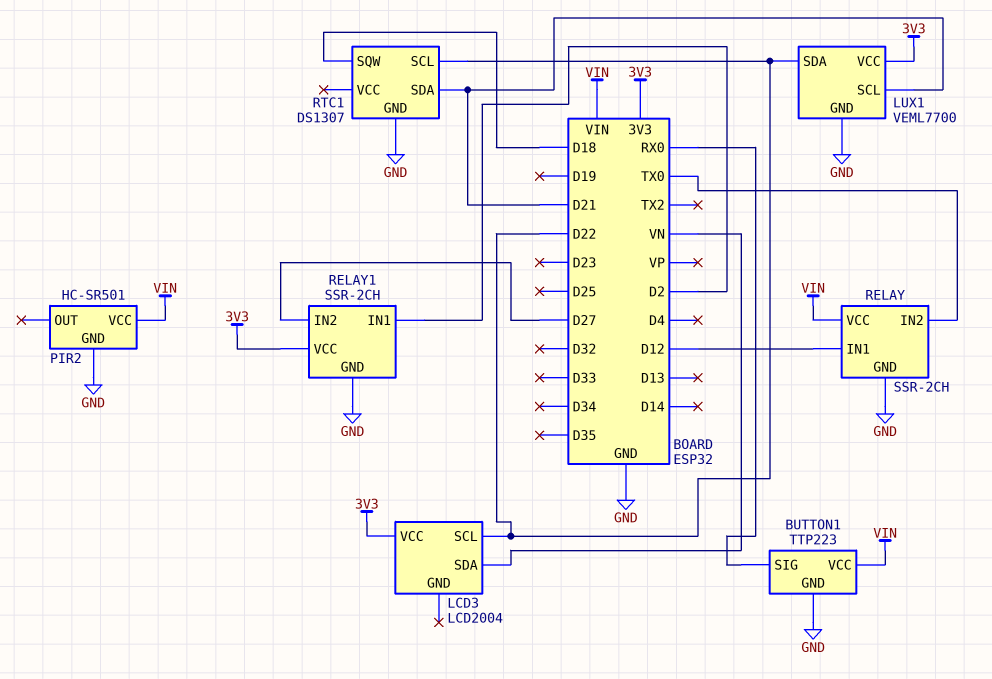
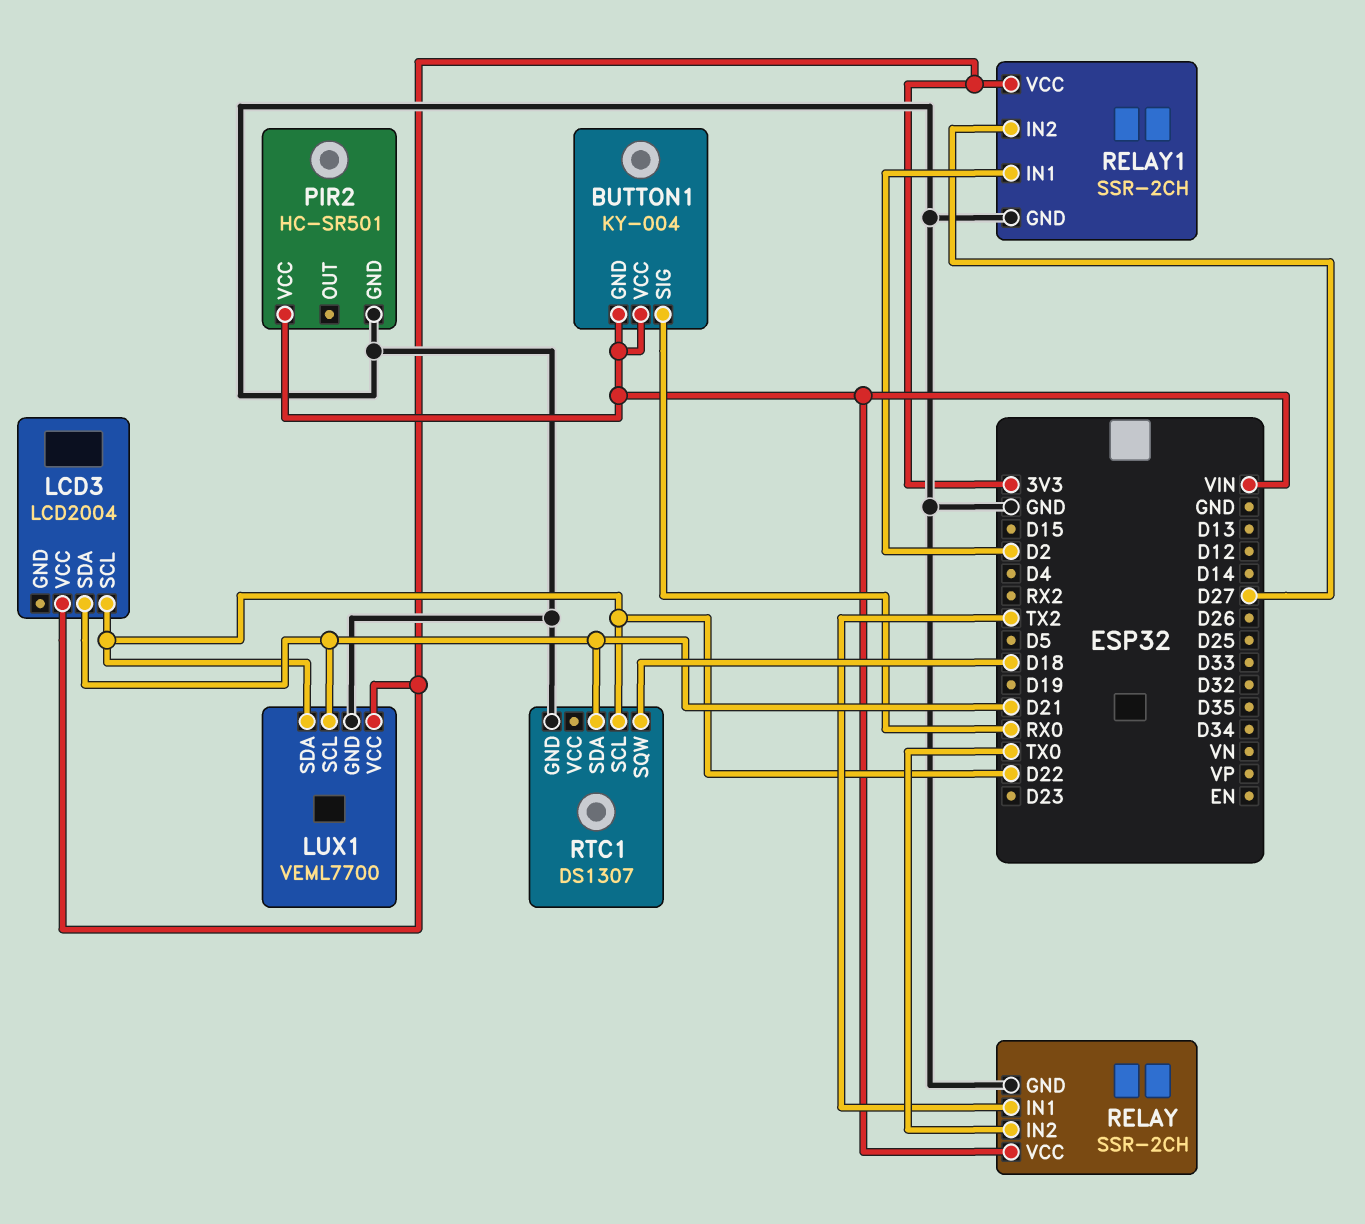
BUTTON1: TTP223 -> KY-004
BUTTON1 pin GND: GND -> VIN
LCD3 pin SDA: VN -> D21
RELAY pin IN1: D12 -> TX2

